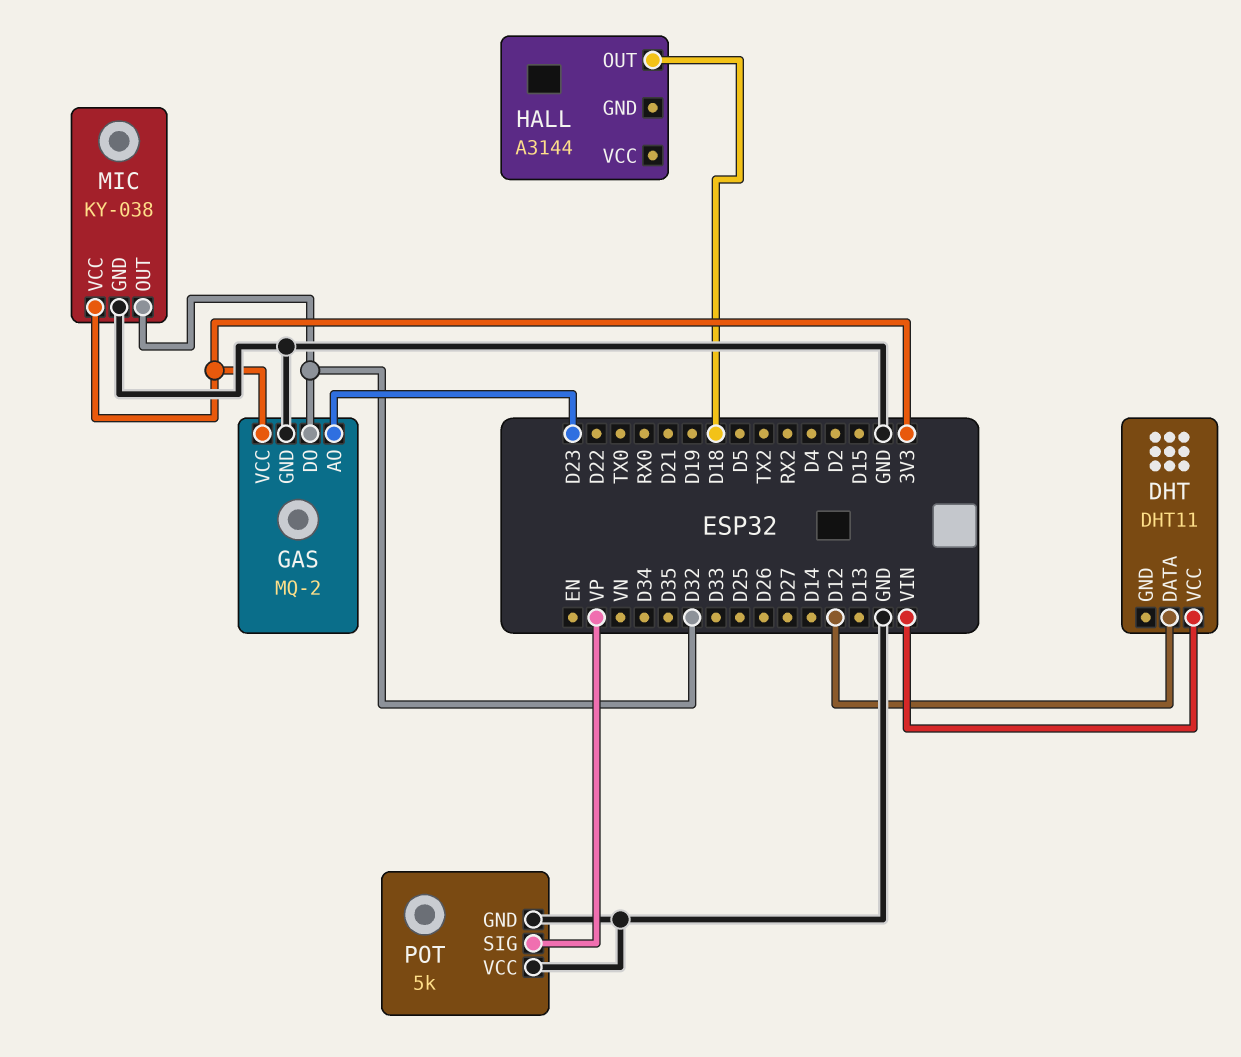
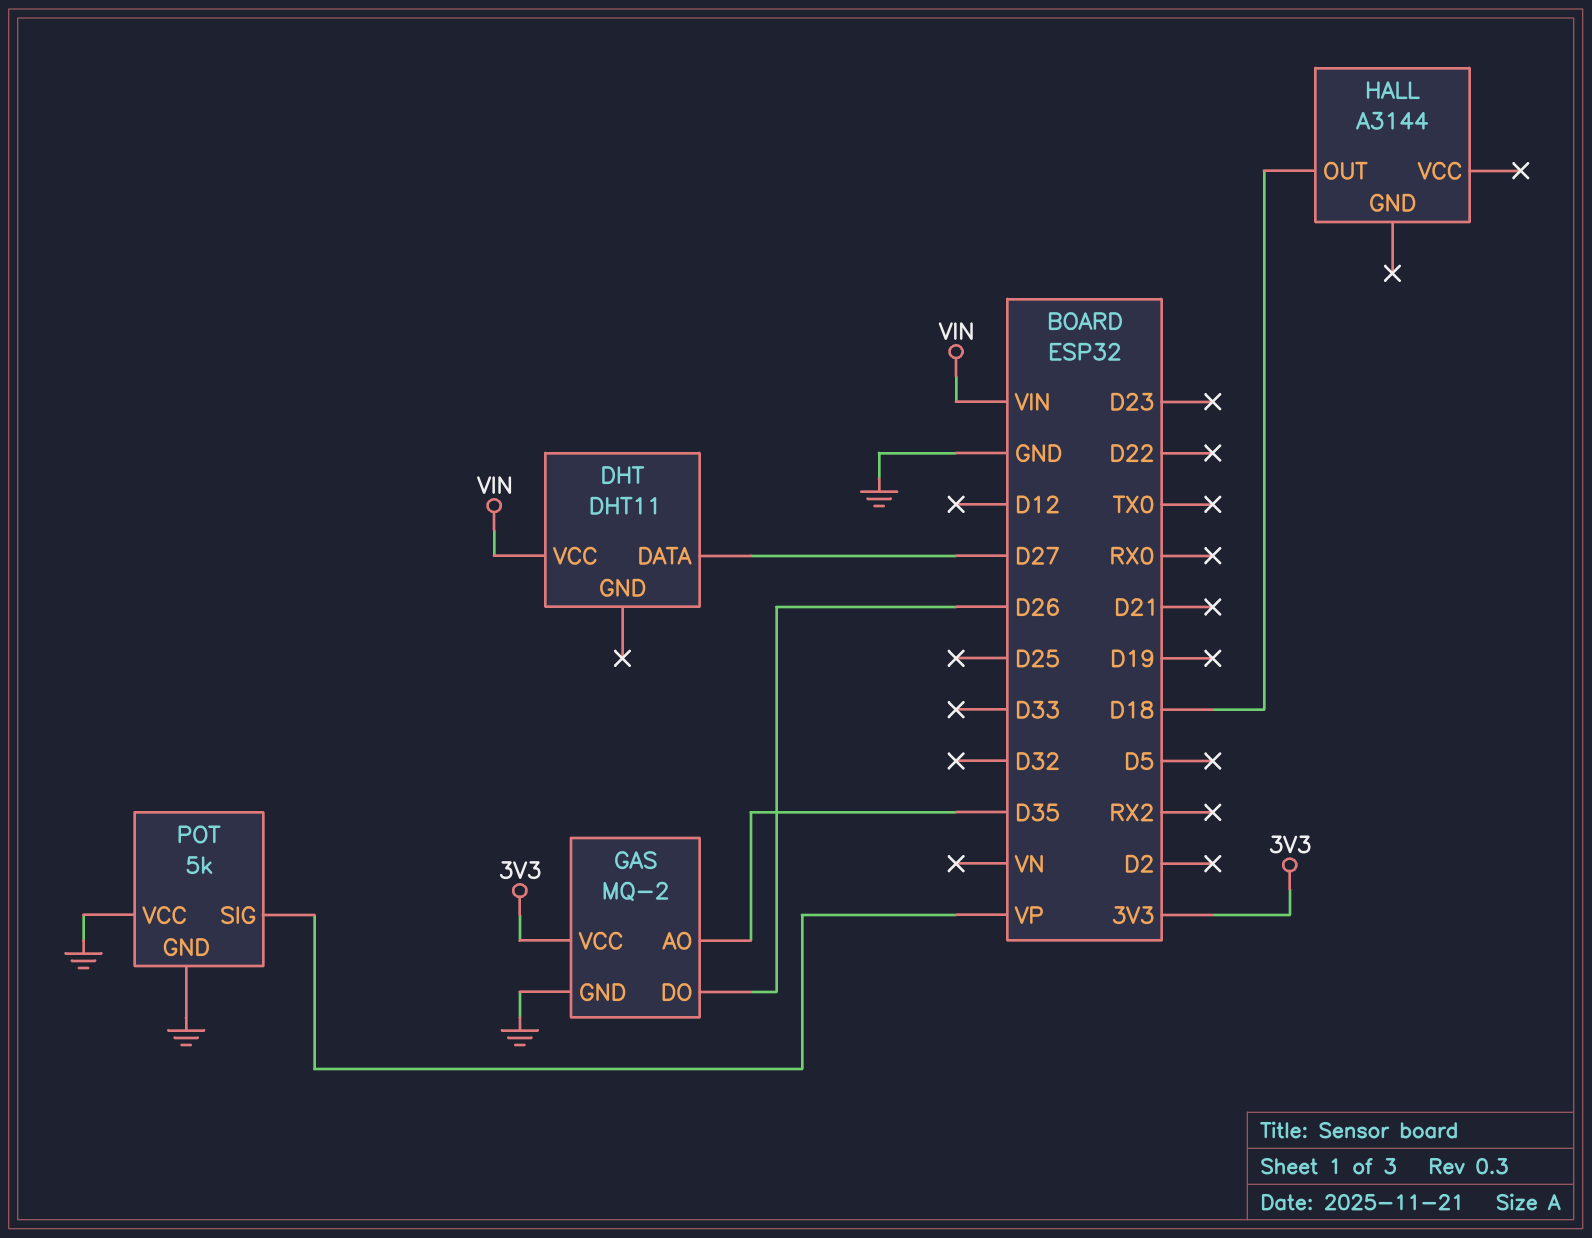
DHT pin DATA: D12 -> D27
GAS pin AO: D23 -> D35
GAS pin DO: D32 -> D26
MIC: KY-038 -> none
MIC pin GND: GND -> none
MIC pin OUT: D32 -> none
MIC pin VCC: 3V3 -> none

